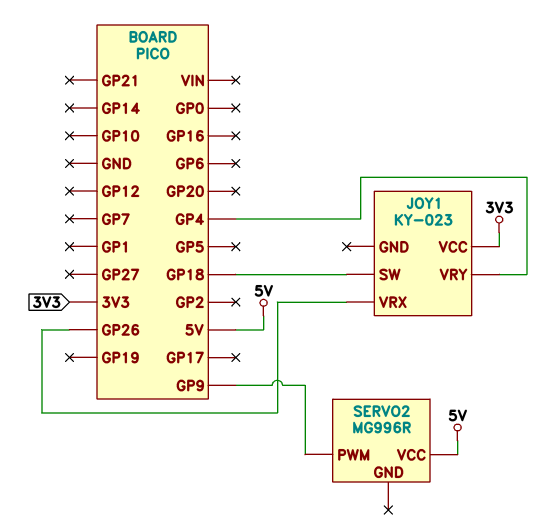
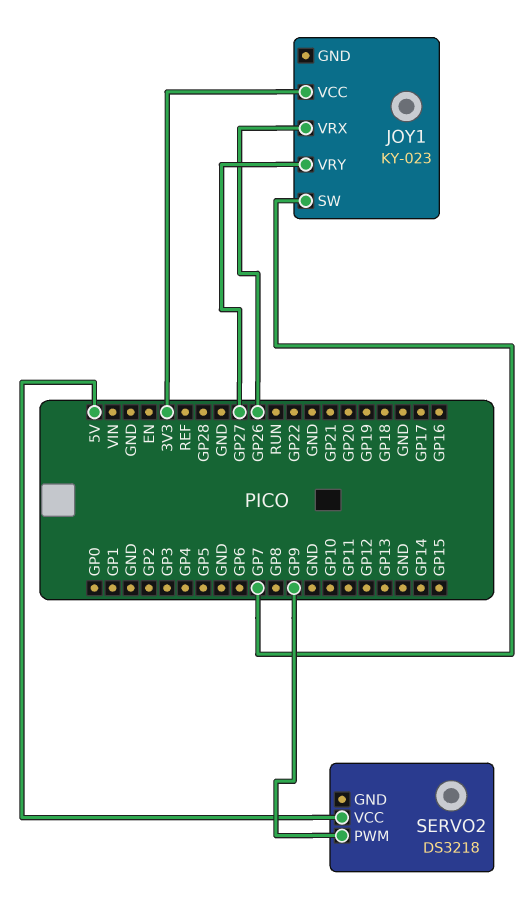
JOY1 pin SW: GP18 -> GP7
JOY1 pin VRY: GP4 -> GP27
SERVO2: MG996R -> DS3218

